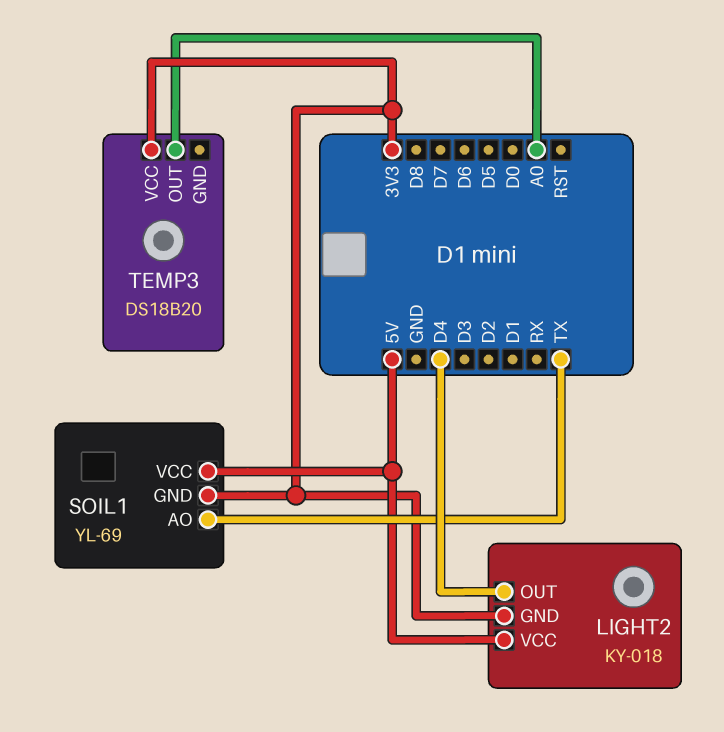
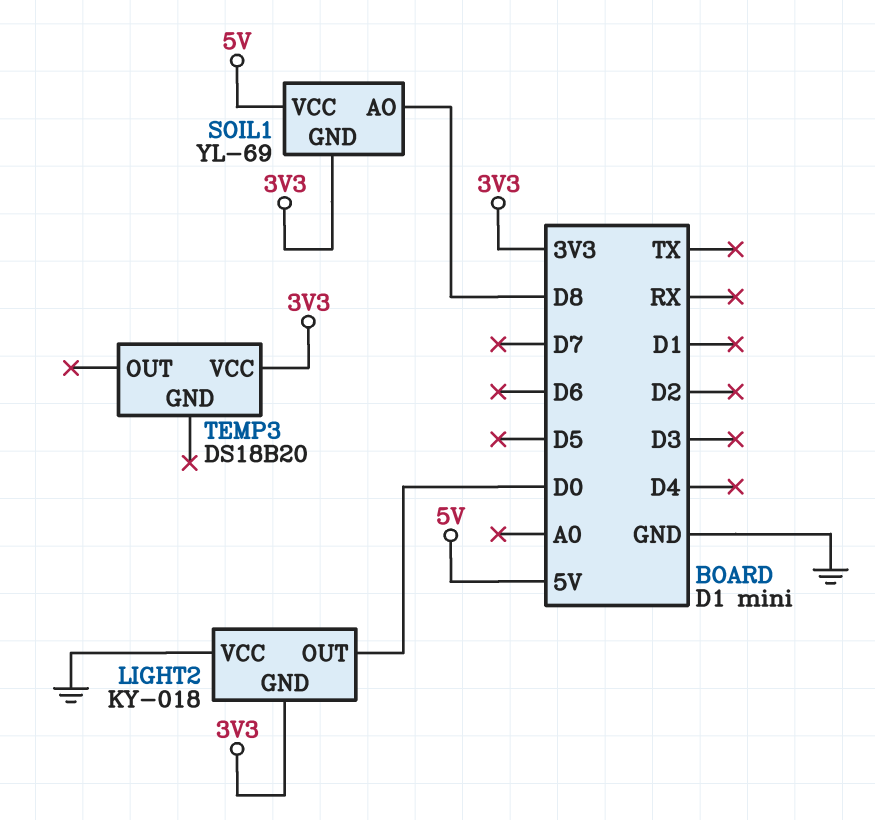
LIGHT2 pin OUT: D4 -> D0
LIGHT2 pin VCC: 5V -> GND
SOIL1 pin AO: TX -> D8
TEMP3 pin OUT: A0 -> none

